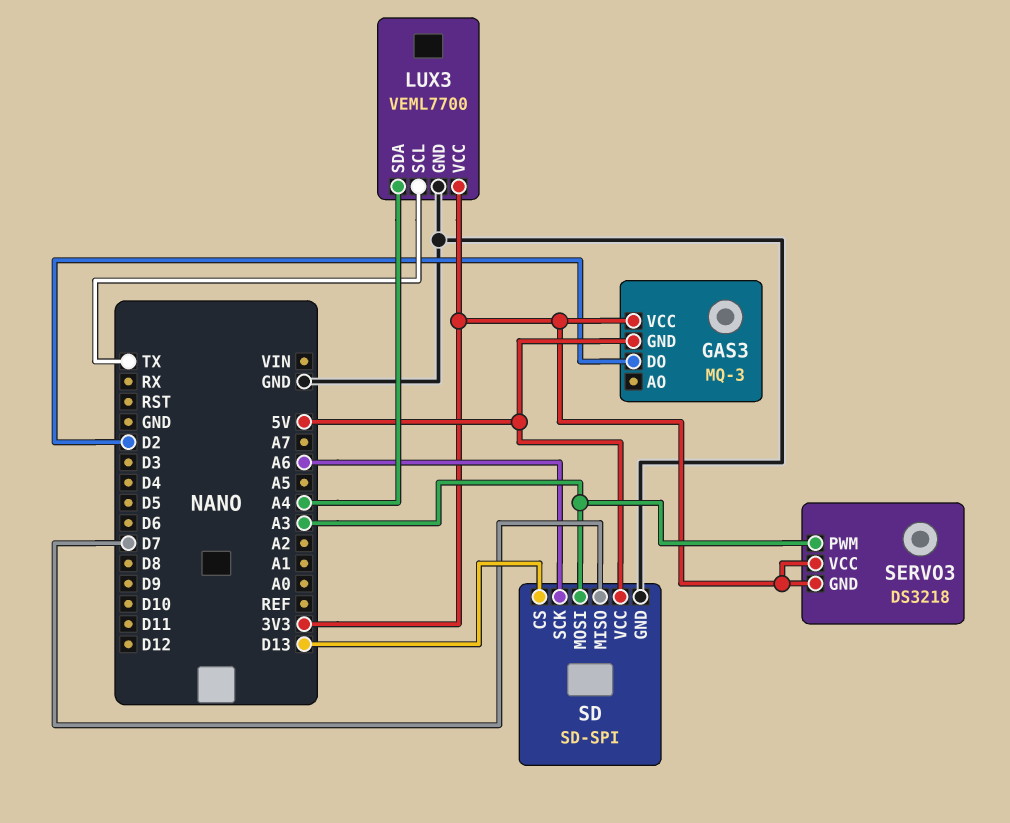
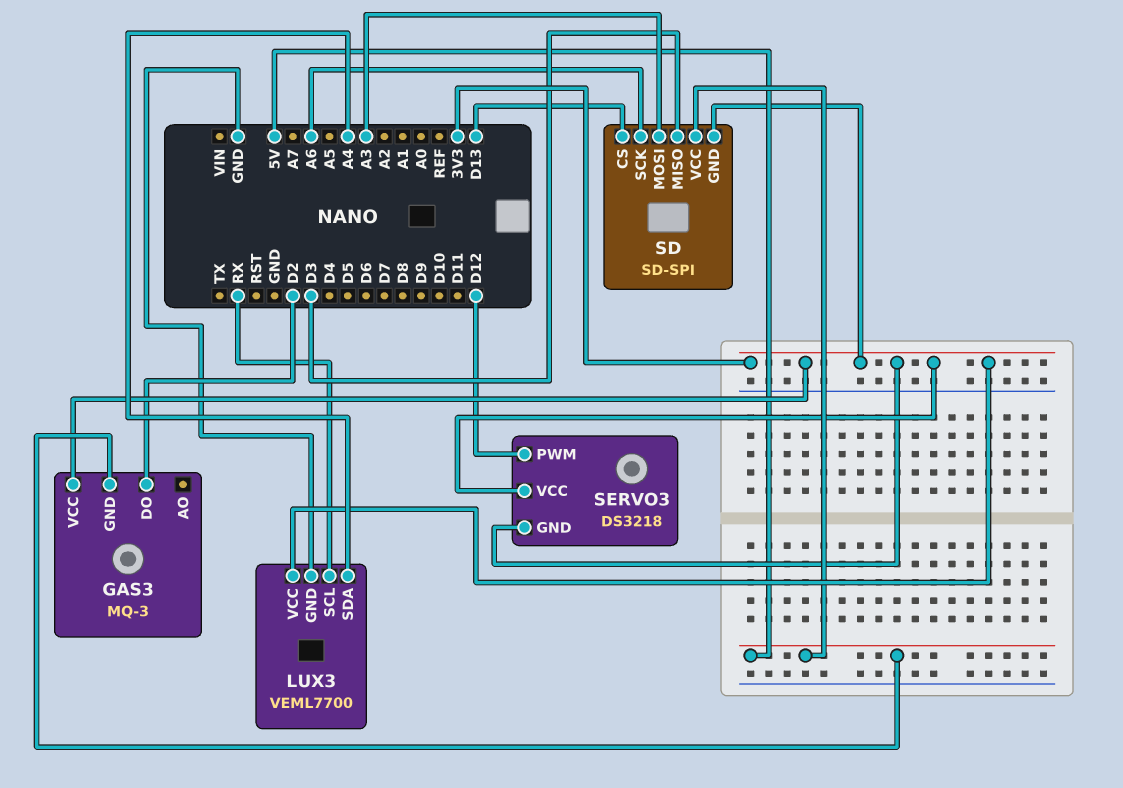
LUX3 pin SCL: TX -> RX
SD pin GND: GND -> 3V3
SD pin MISO: D7 -> D3
SERVO3 pin PWM: A3 -> D12

